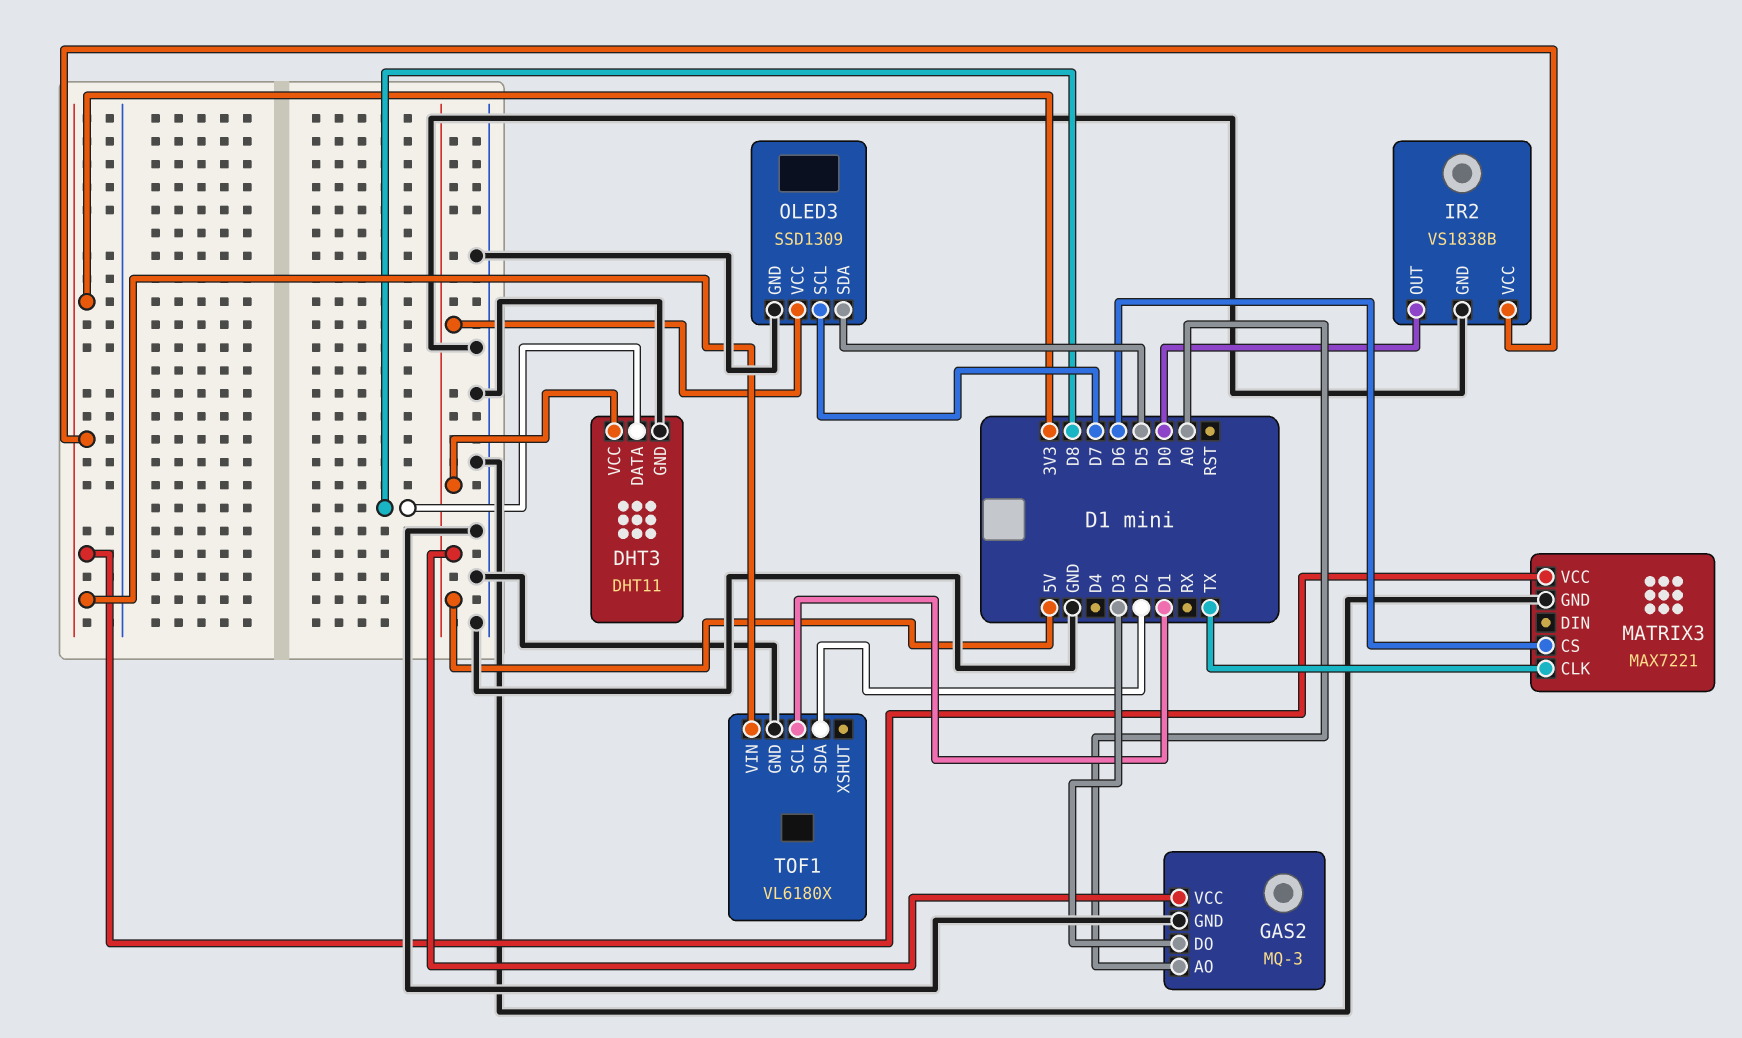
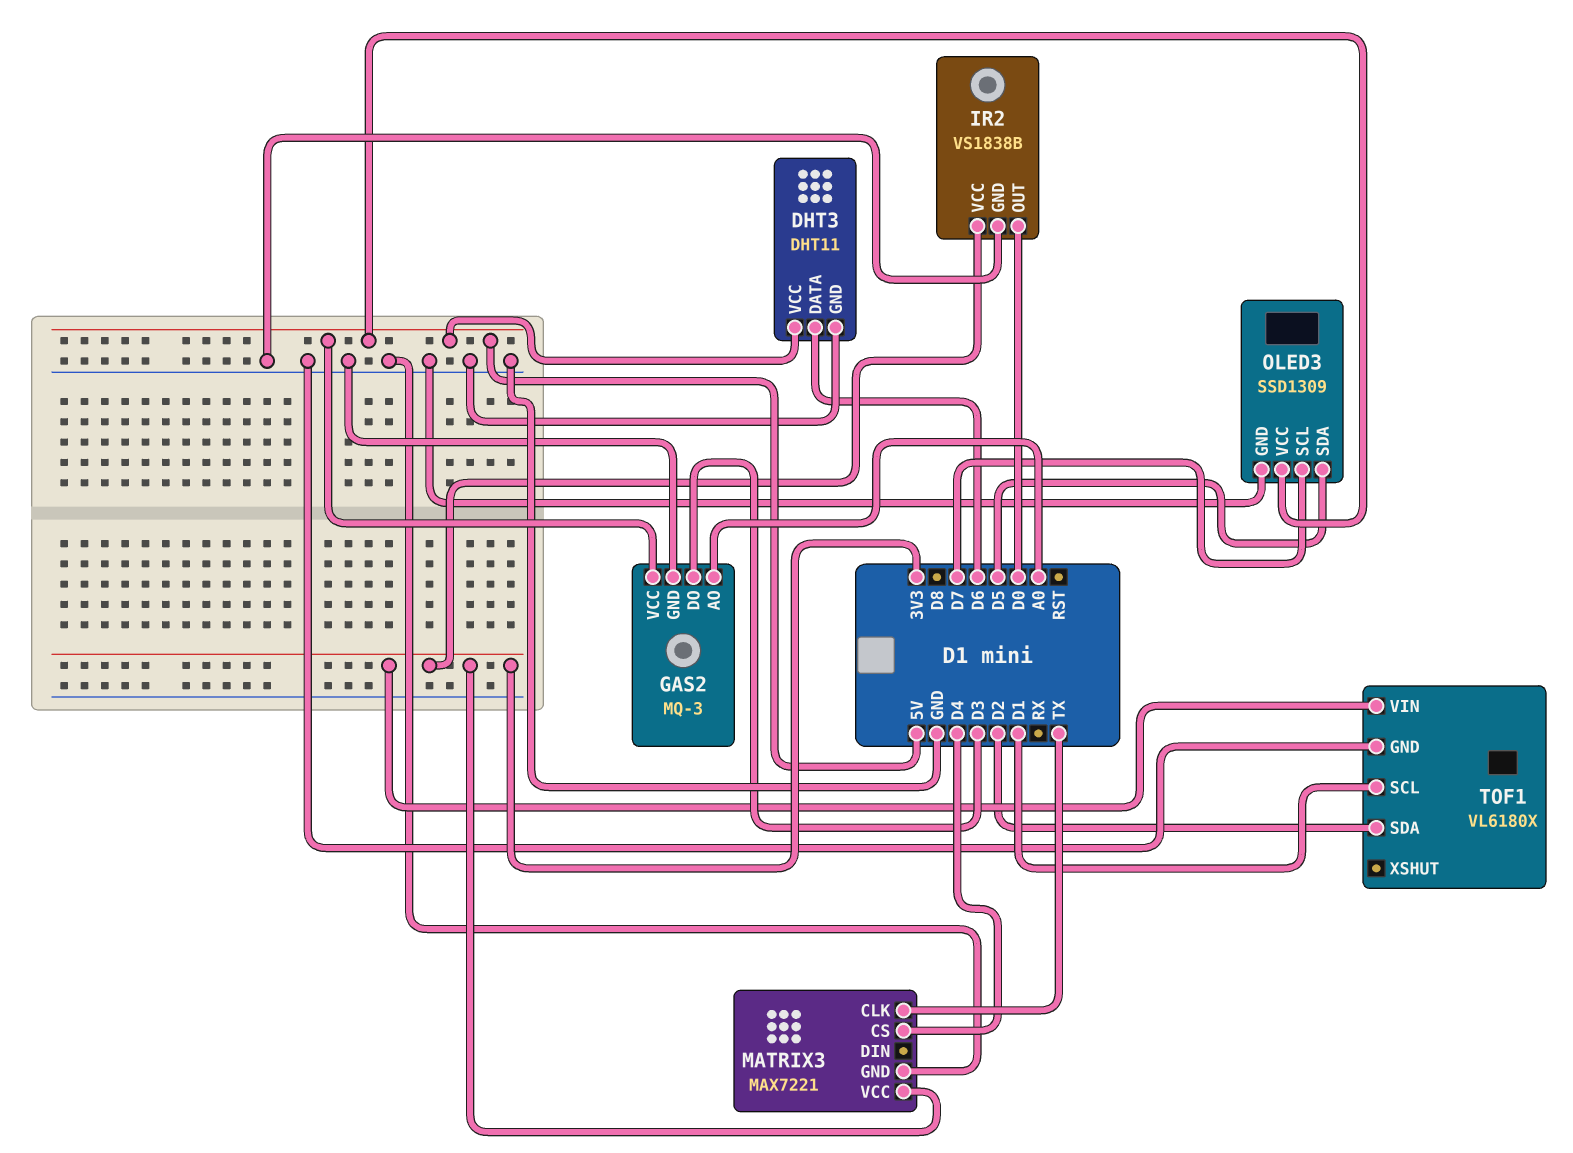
DHT3 pin DATA: D8 -> D6
MATRIX3 pin CS: D6 -> D4

